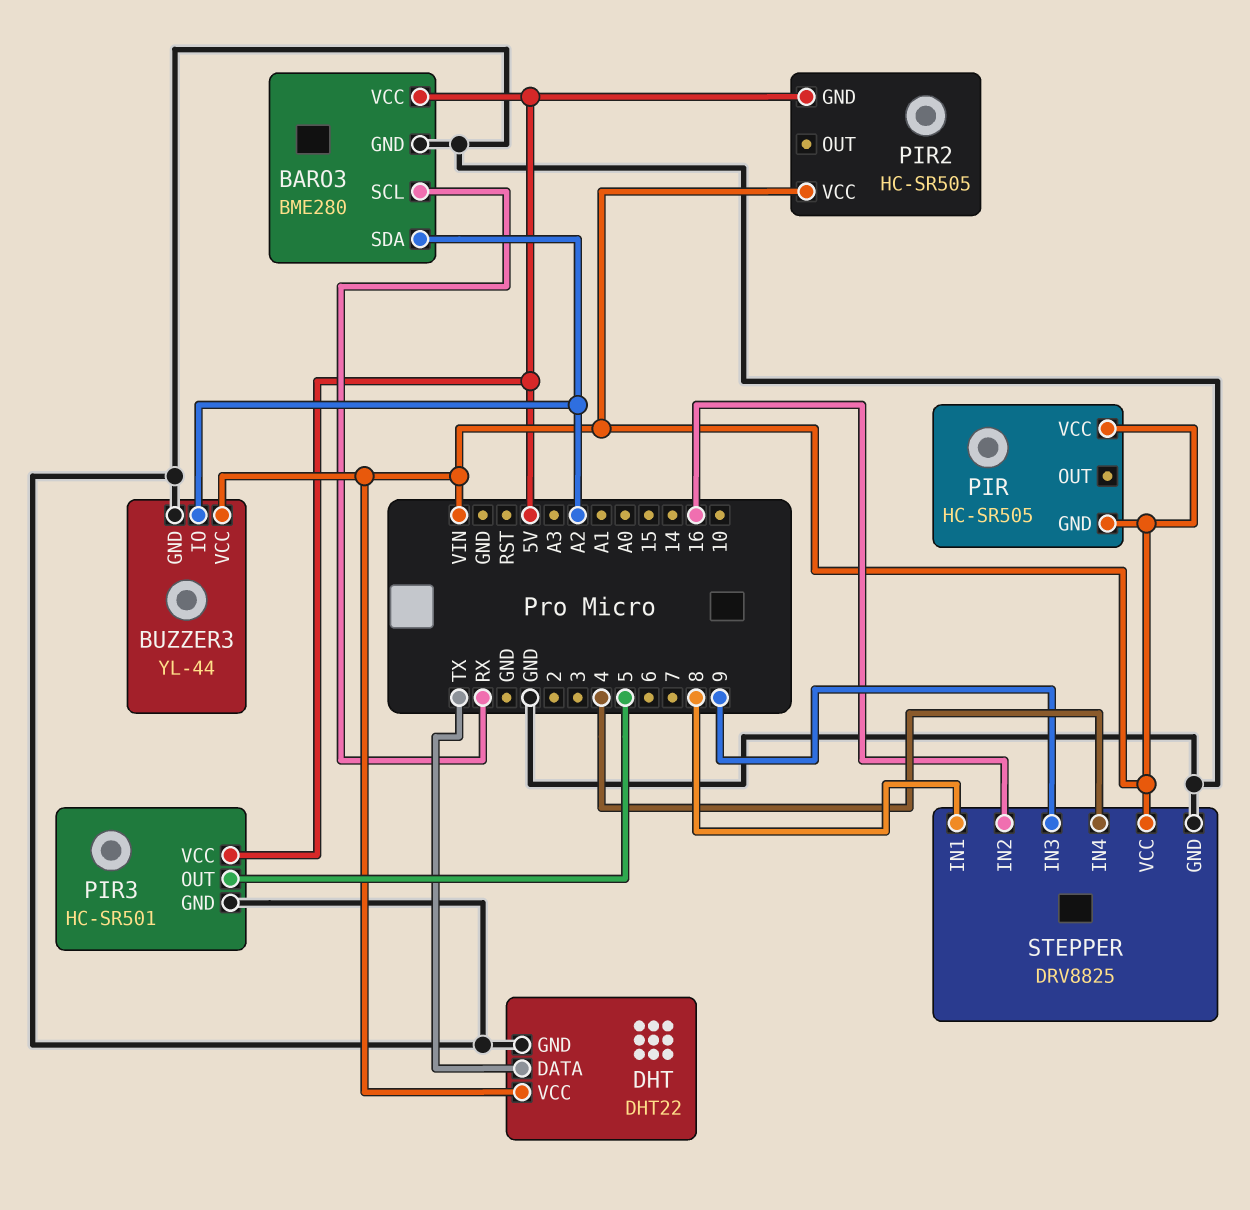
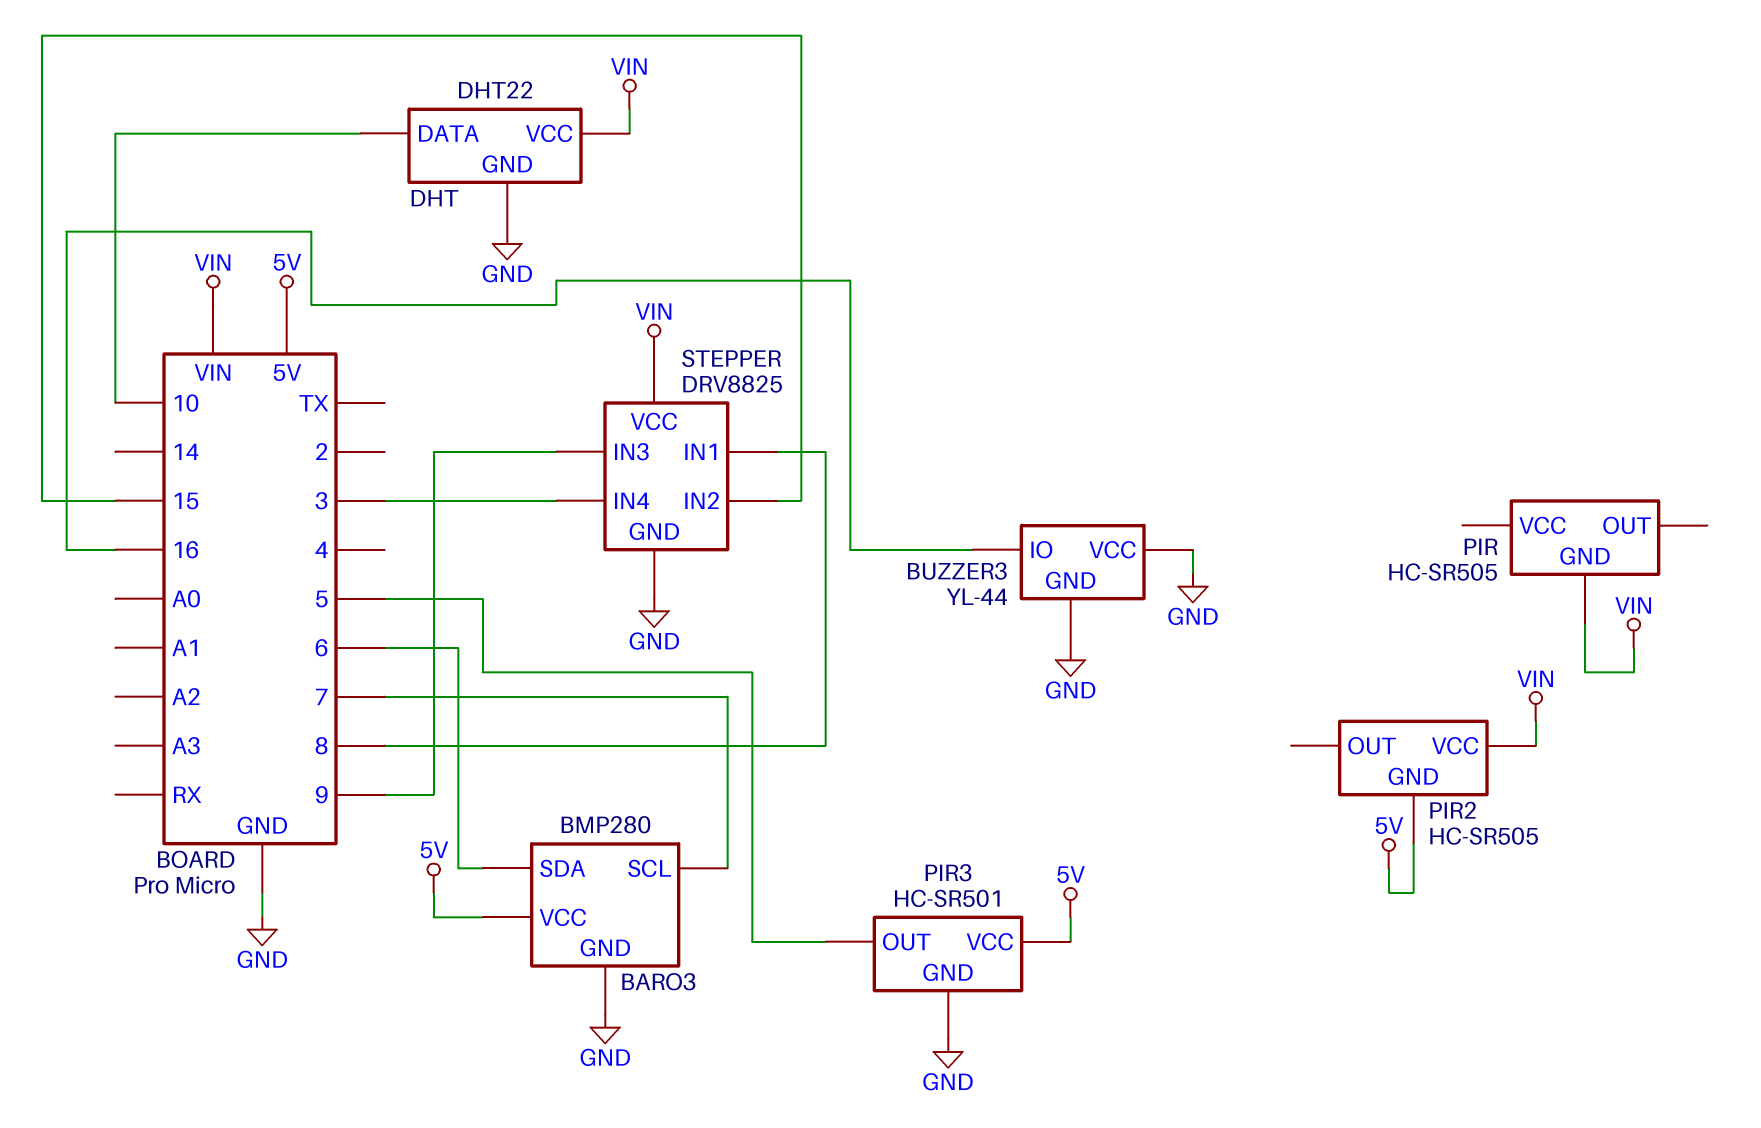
BARO3: BME280 -> BMP280
BARO3 pin SCL: RX -> 7
BARO3 pin SDA: A2 -> 6
BUZZER3 pin IO: A2 -> 16
BUZZER3 pin VCC: VIN -> GND
DHT pin DATA: TX -> 10
PIR pin VCC: VIN -> none
STEPPER pin IN2: 16 -> 15
STEPPER pin IN4: 4 -> 3

